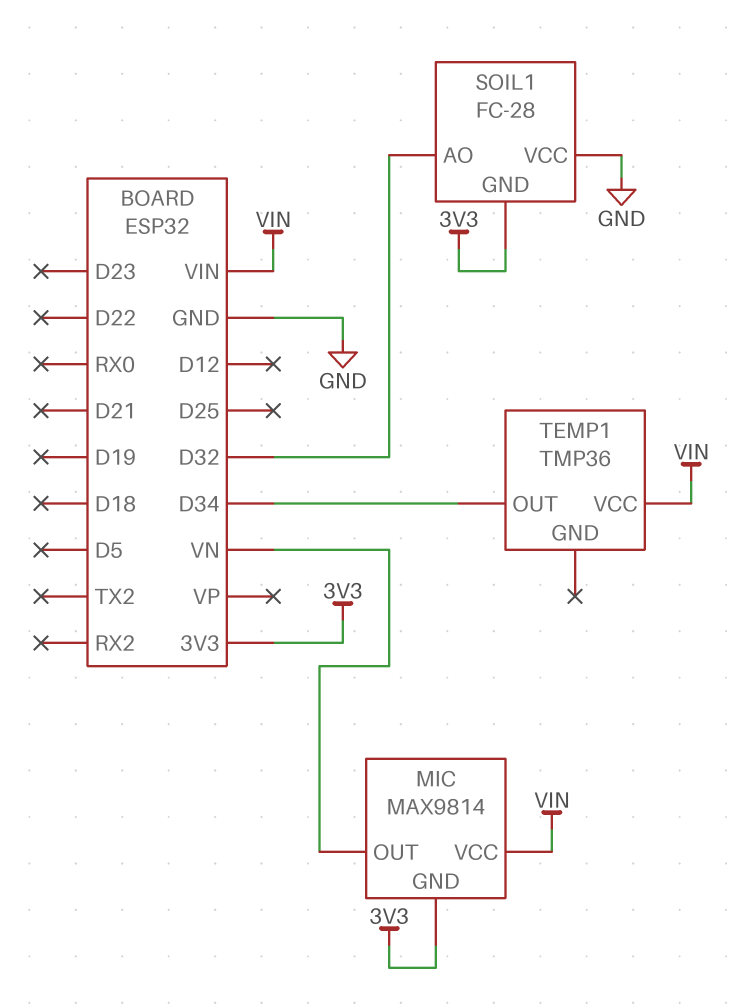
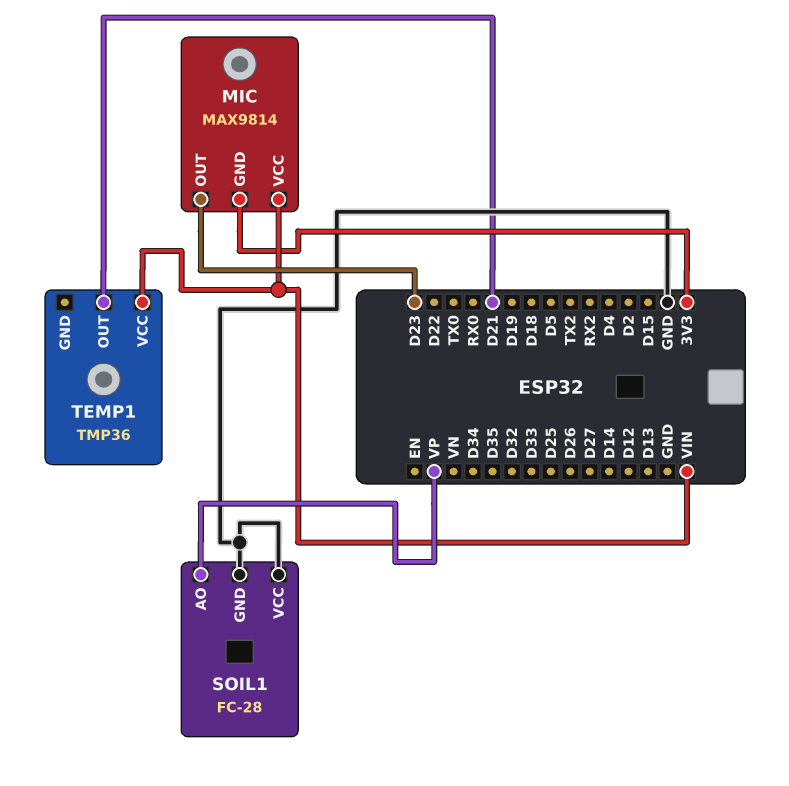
MIC pin OUT: VN -> D23
SOIL1 pin AO: D32 -> VP
SOIL1 pin GND: 3V3 -> GND
TEMP1 pin OUT: D34 -> D21

